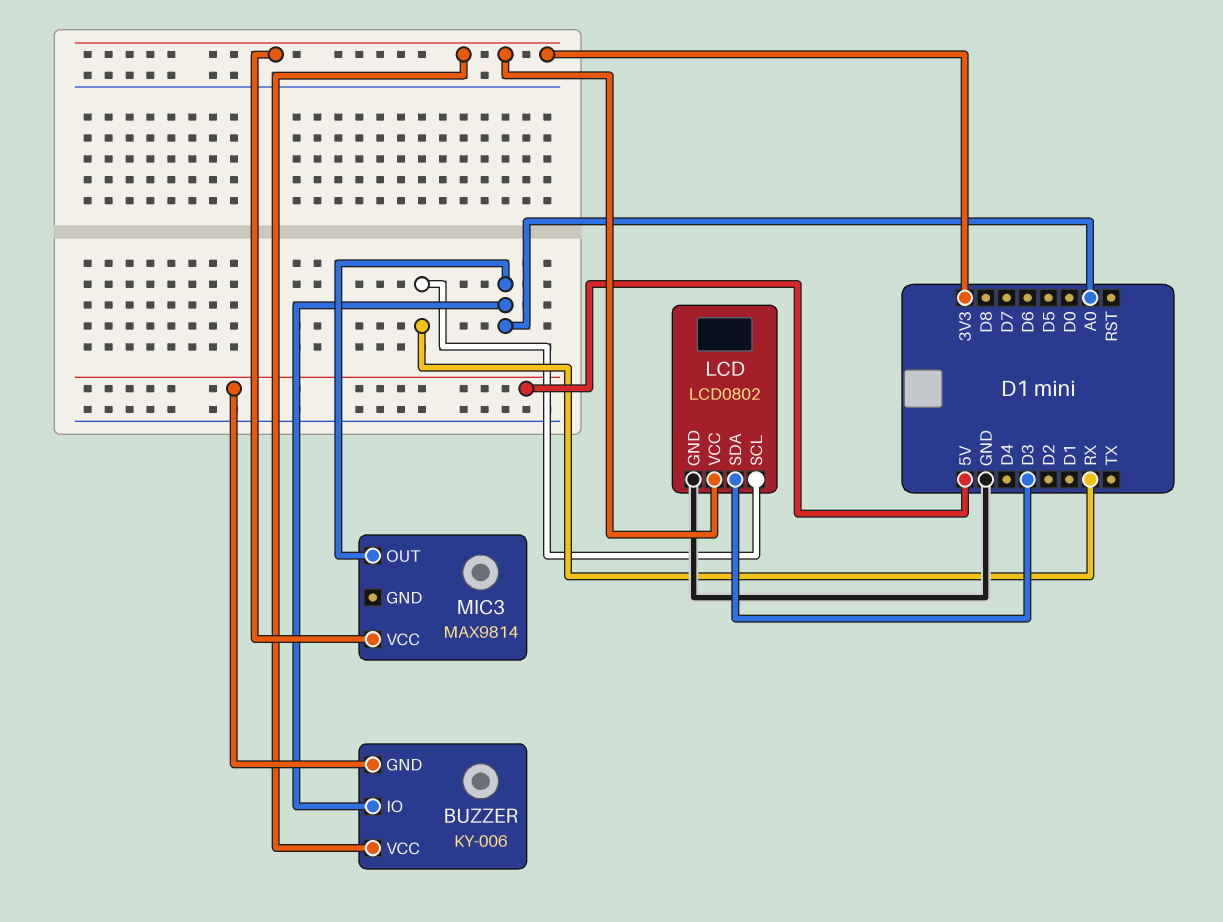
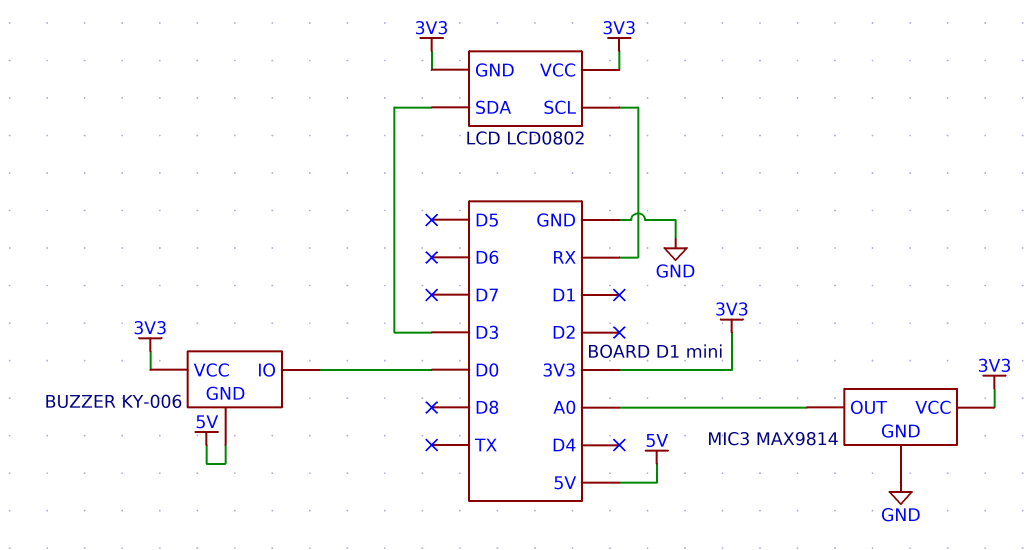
BUZZER pin IO: A0 -> D0
LCD pin GND: GND -> 3V3
MIC3 pin GND: none -> GND

